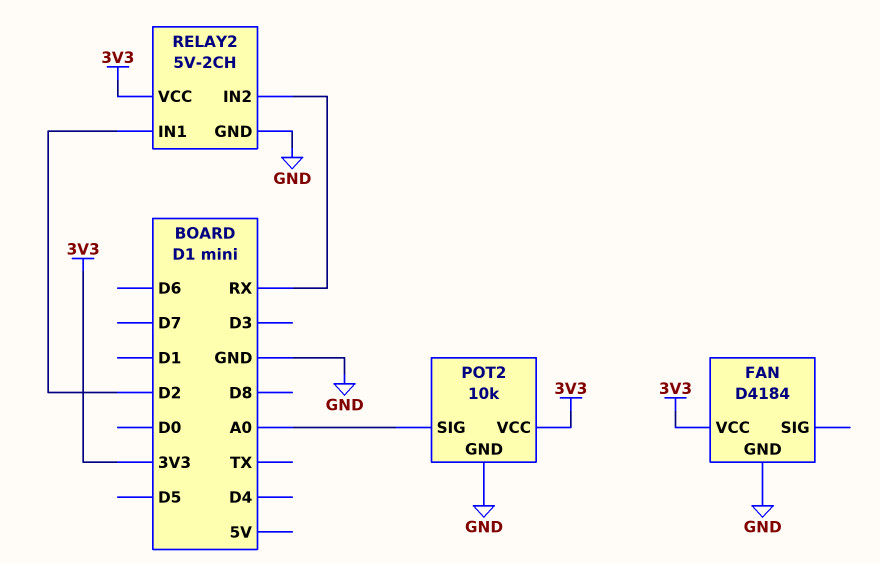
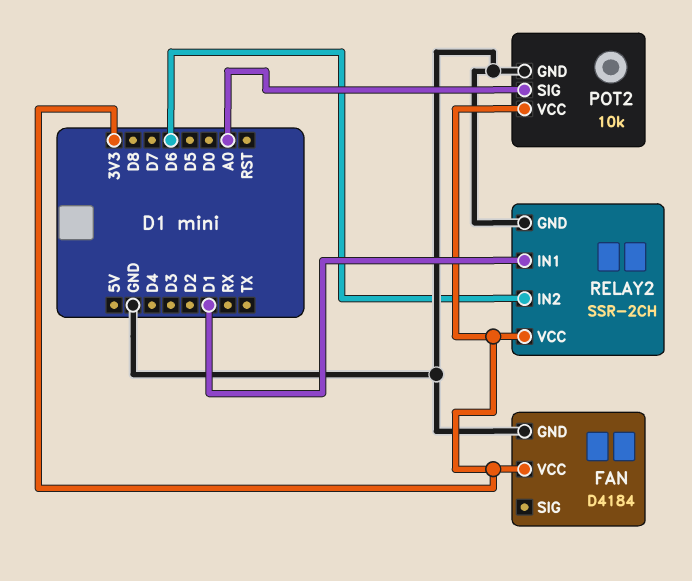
RELAY2: 5V-2CH -> SSR-2CH
RELAY2 pin IN1: D2 -> D1
RELAY2 pin IN2: RX -> D6

